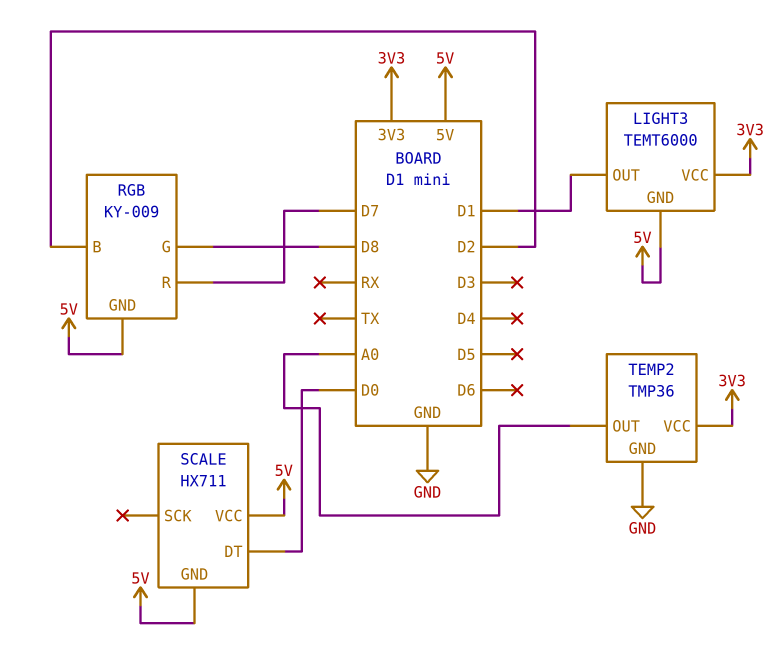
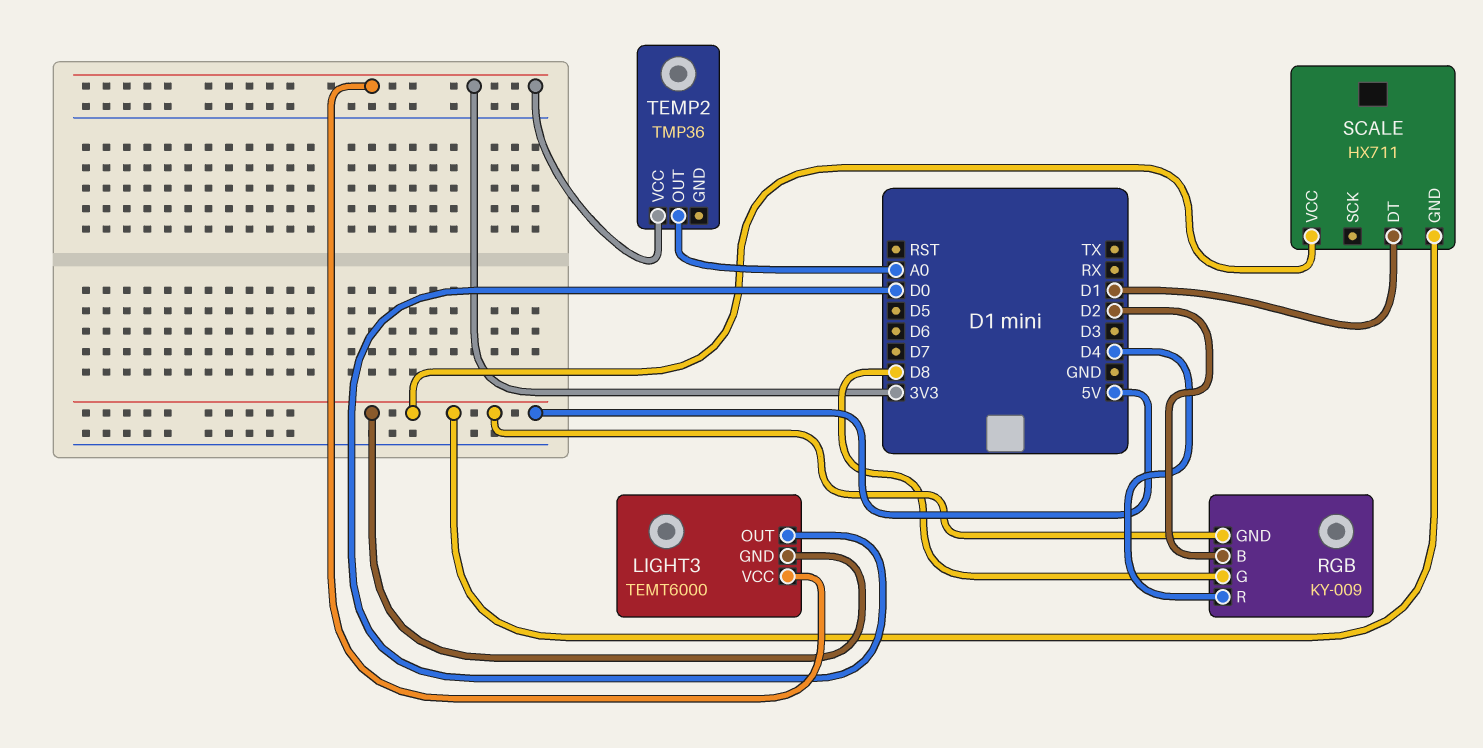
LIGHT3 pin OUT: D1 -> D0
RGB pin R: D7 -> D4
SCALE pin DT: D0 -> D1
TEMP2 pin GND: GND -> none

